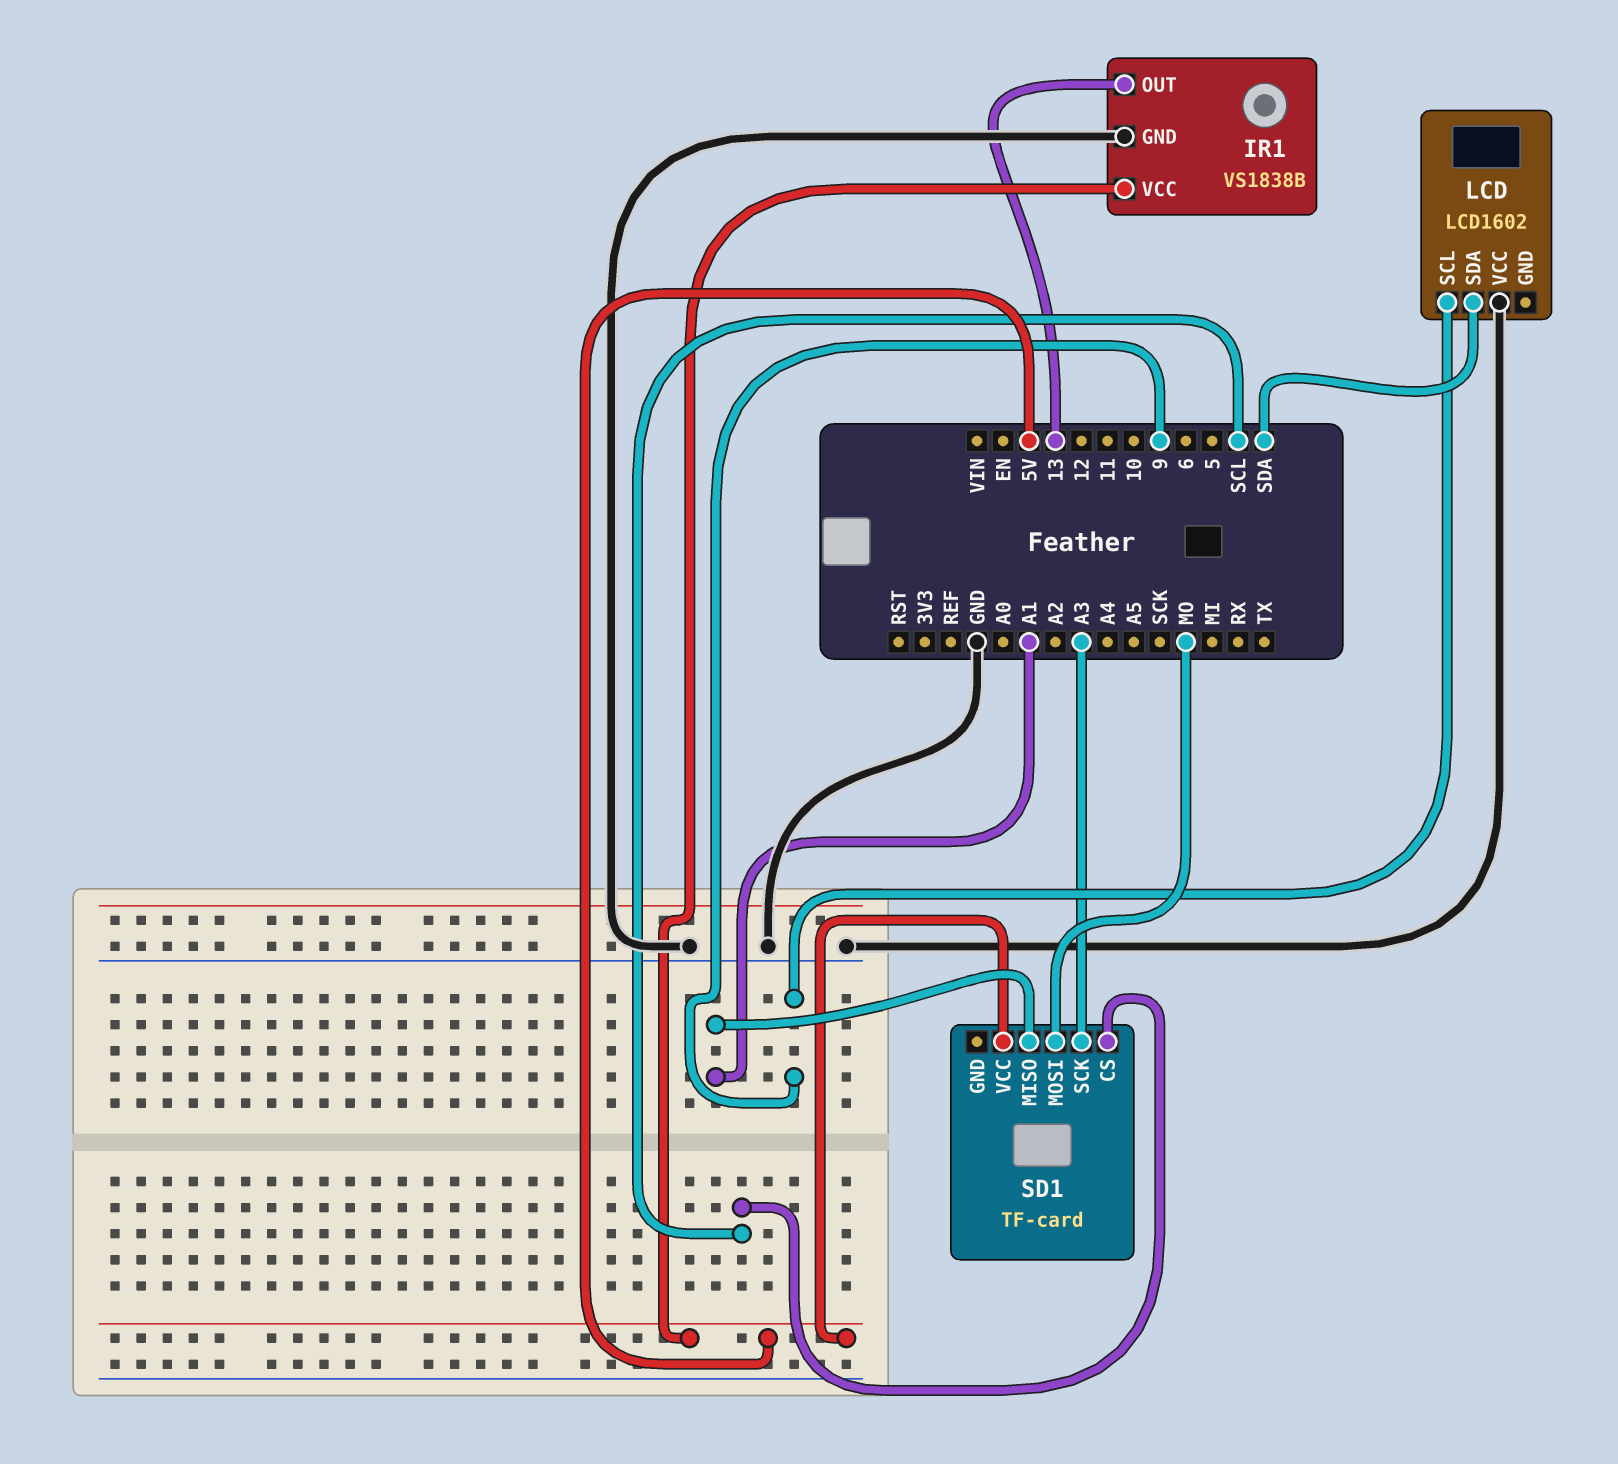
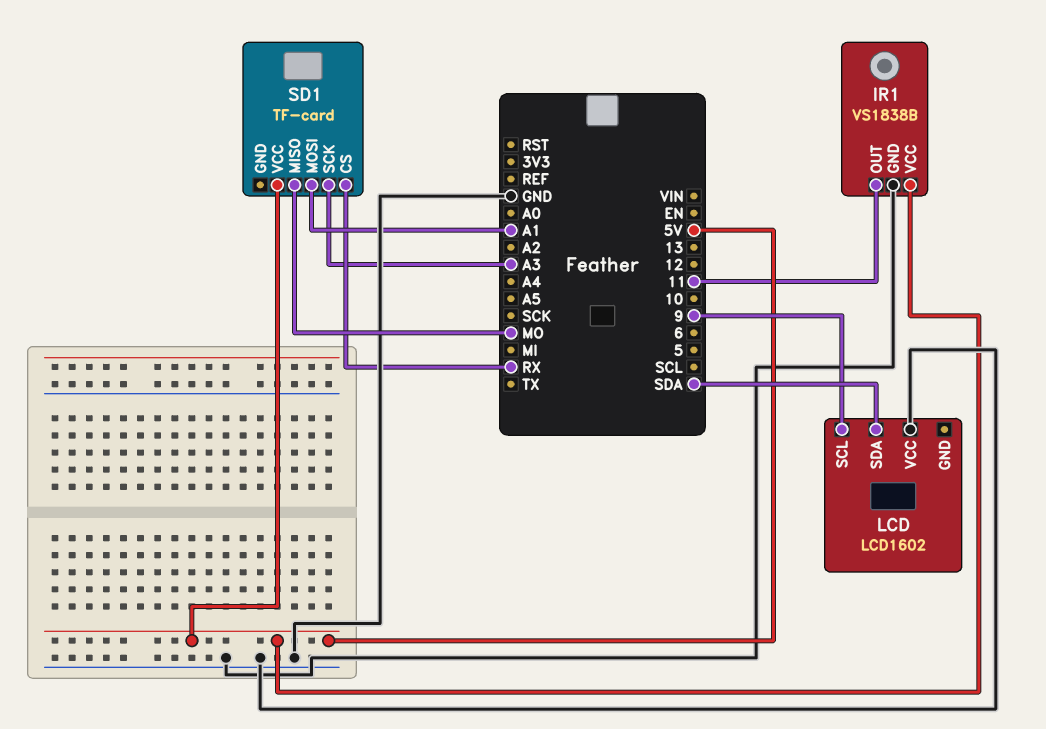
IR1 pin OUT: 13 -> 11
SD1 pin CS: SCL -> RX
SD1 pin MISO: A1 -> MO
SD1 pin MOSI: MO -> A1

